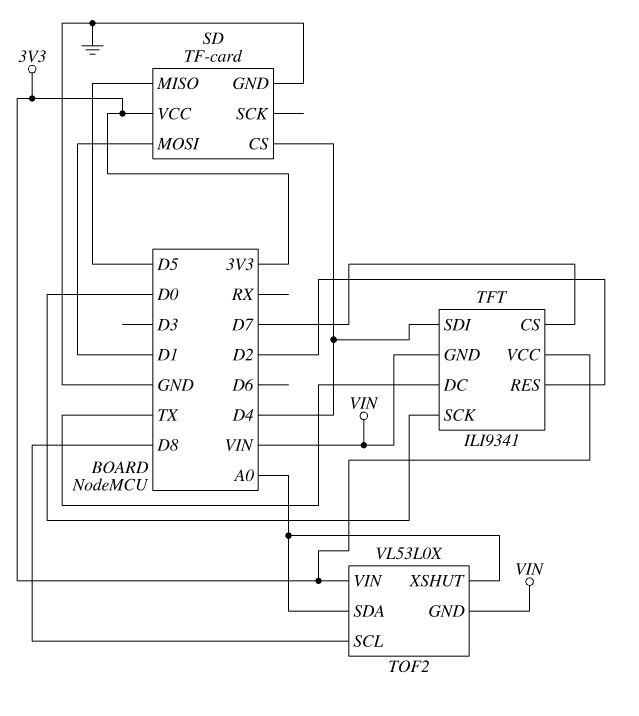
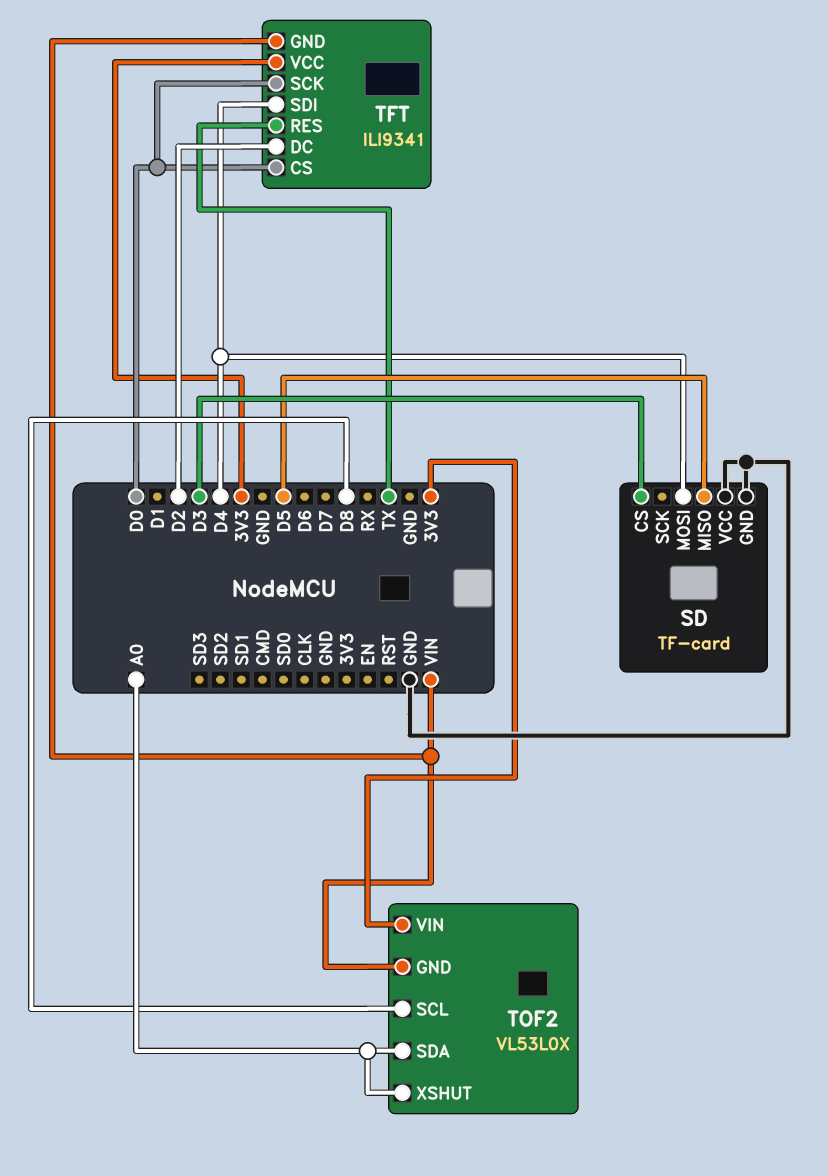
SD pin CS: D4 -> D3
SD pin MOSI: D1 -> D4
SD pin VCC: 3V3 -> GND
TFT pin CS: D7 -> D0
TFT pin DC: TX -> D2
TFT pin RES: D2 -> TX

